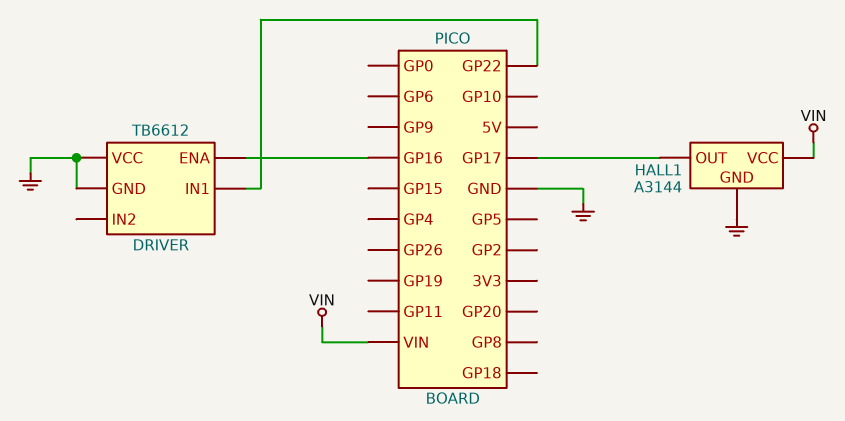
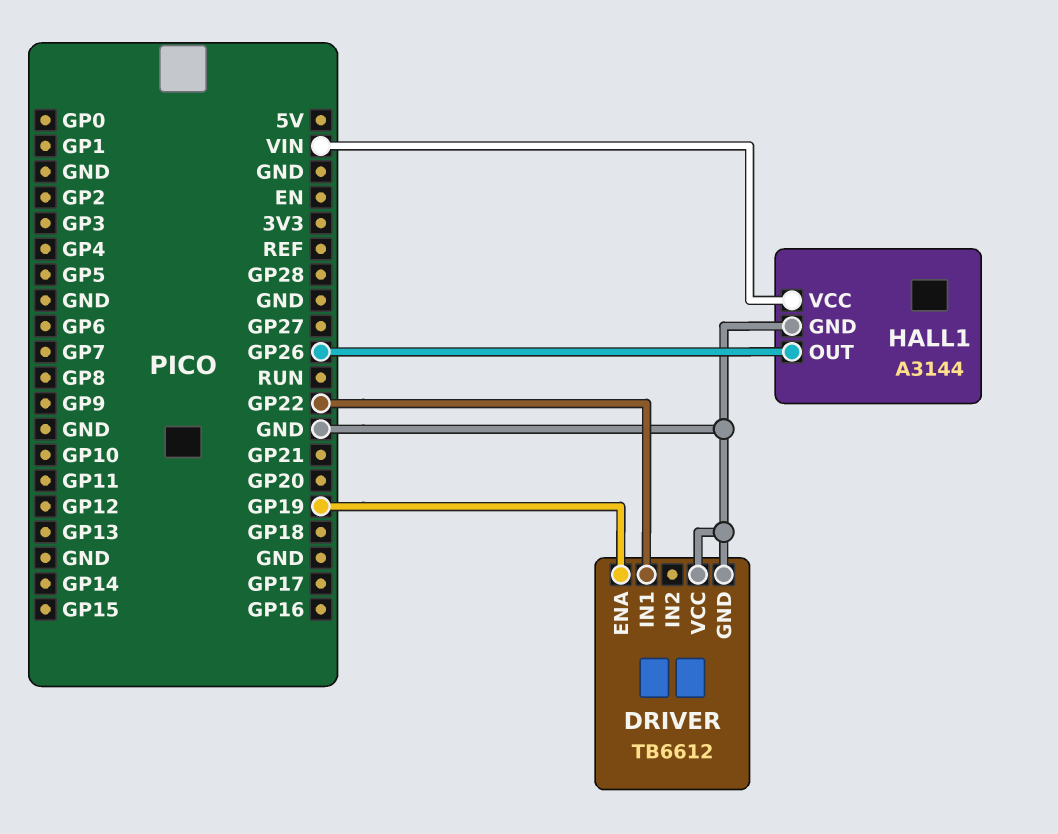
DRIVER pin ENA: GP16 -> GP19
HALL1 pin OUT: GP17 -> GP26

